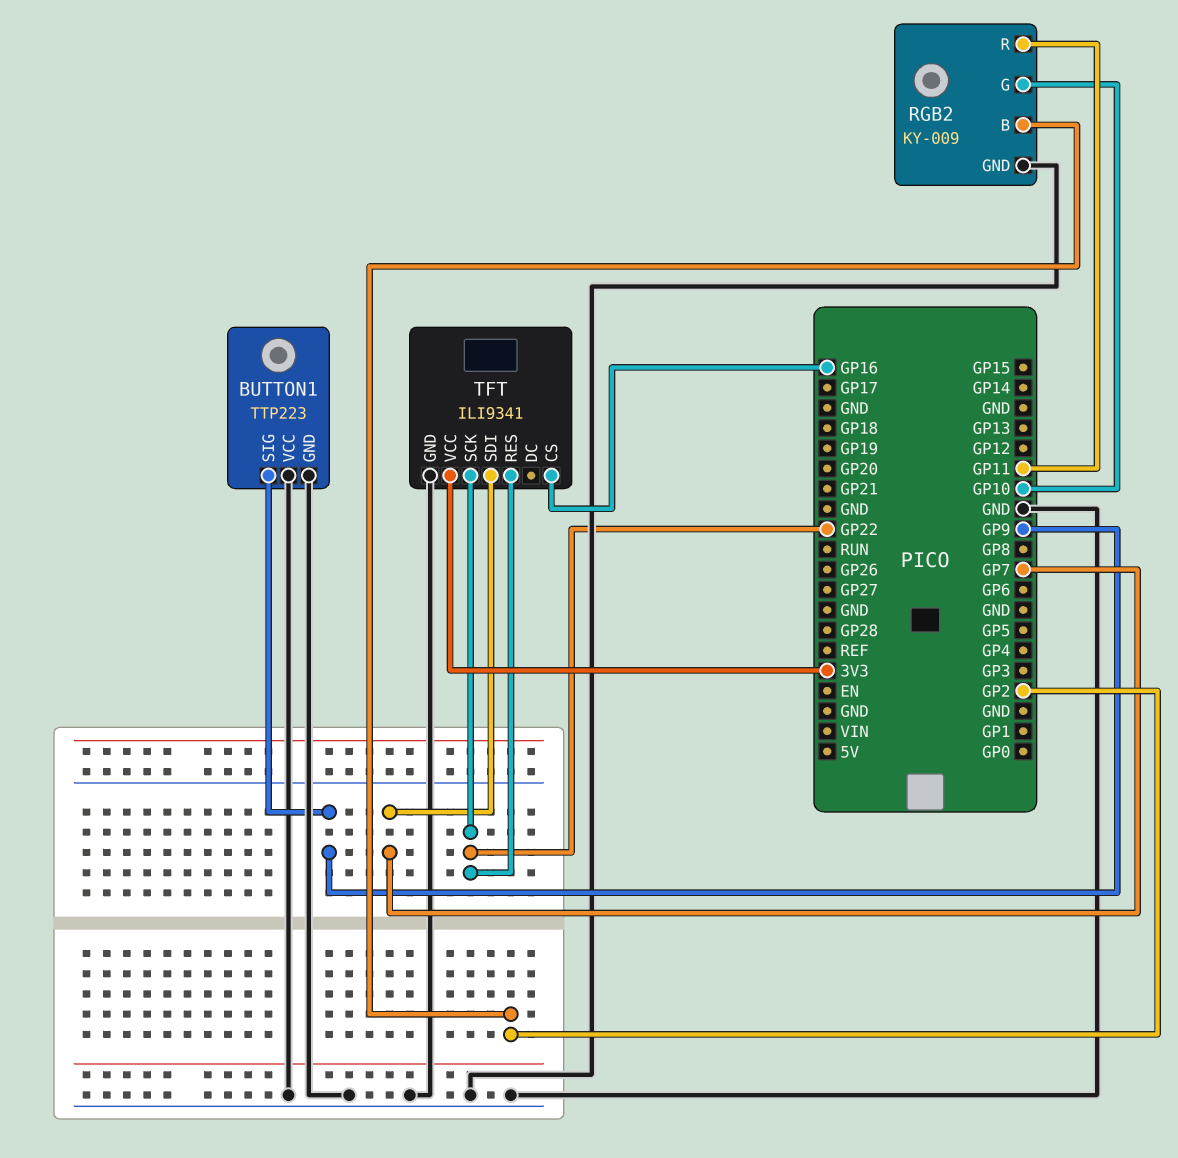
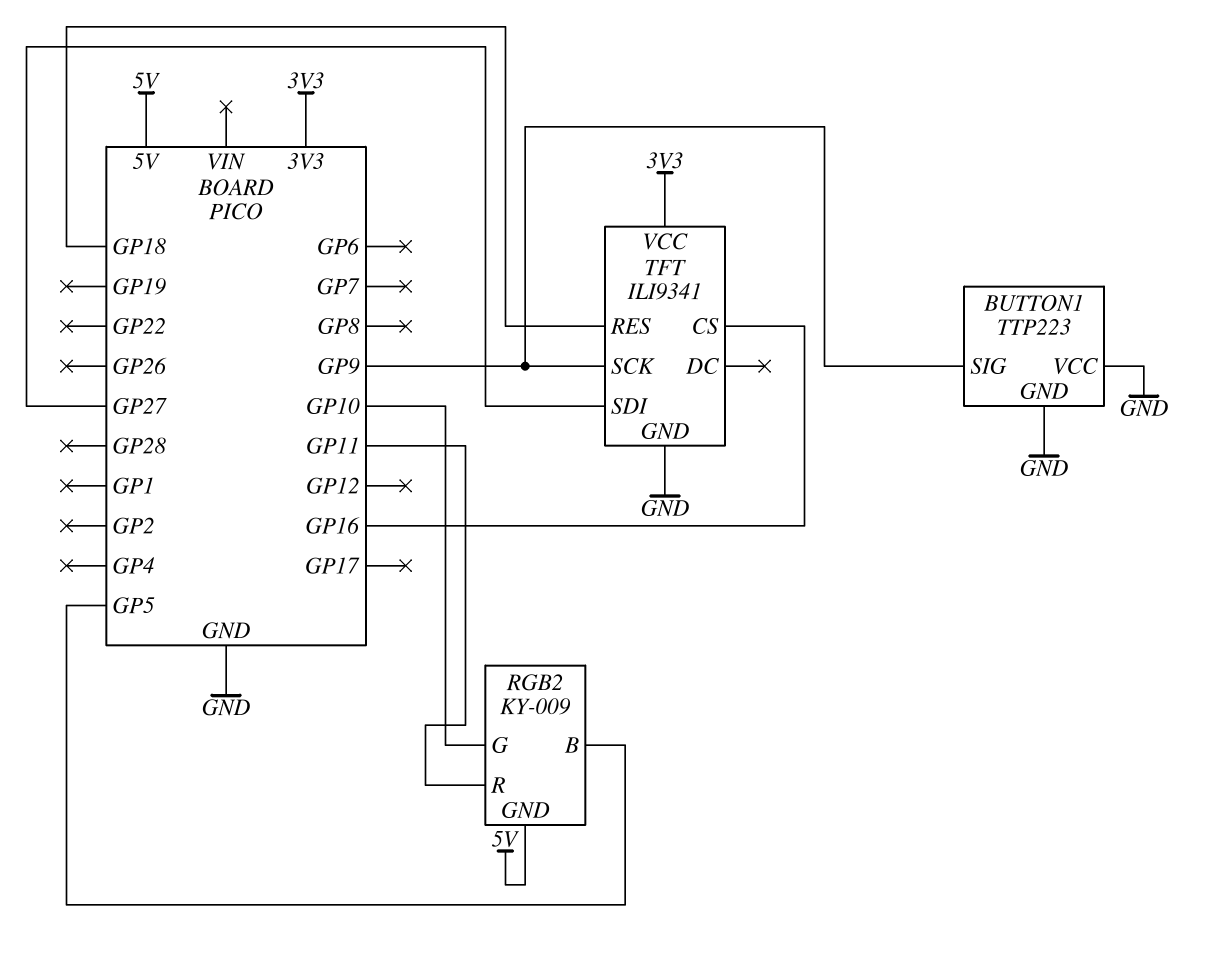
RGB2 pin B: GP2 -> GP5
RGB2 pin GND: GND -> 5V
TFT pin RES: GP22 -> GP18
TFT pin SCK: GP22 -> GP9
TFT pin SDI: GP7 -> GP27

